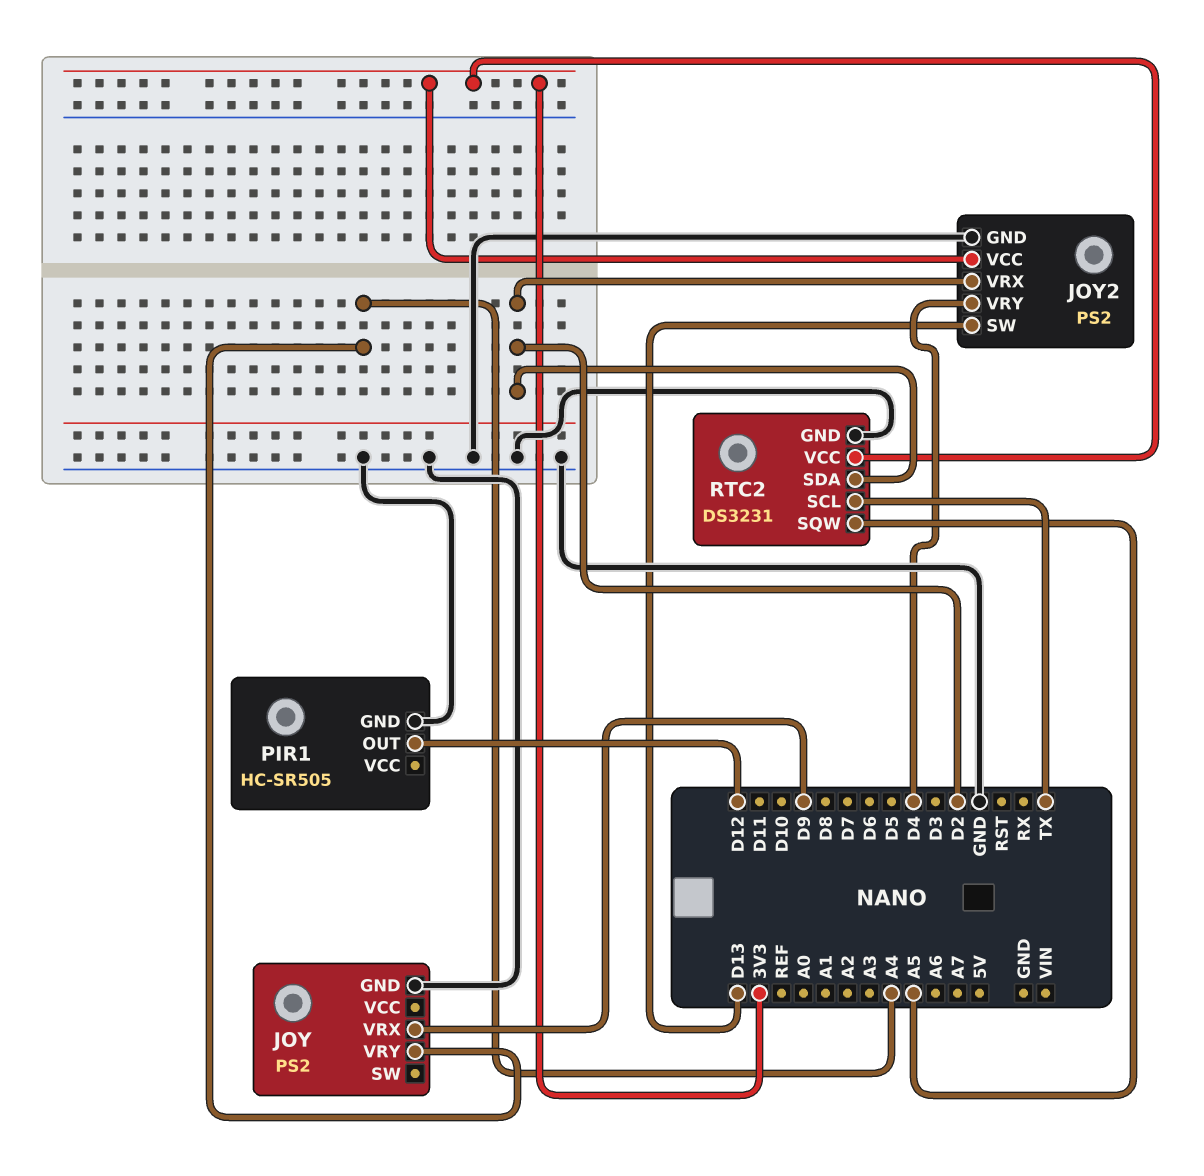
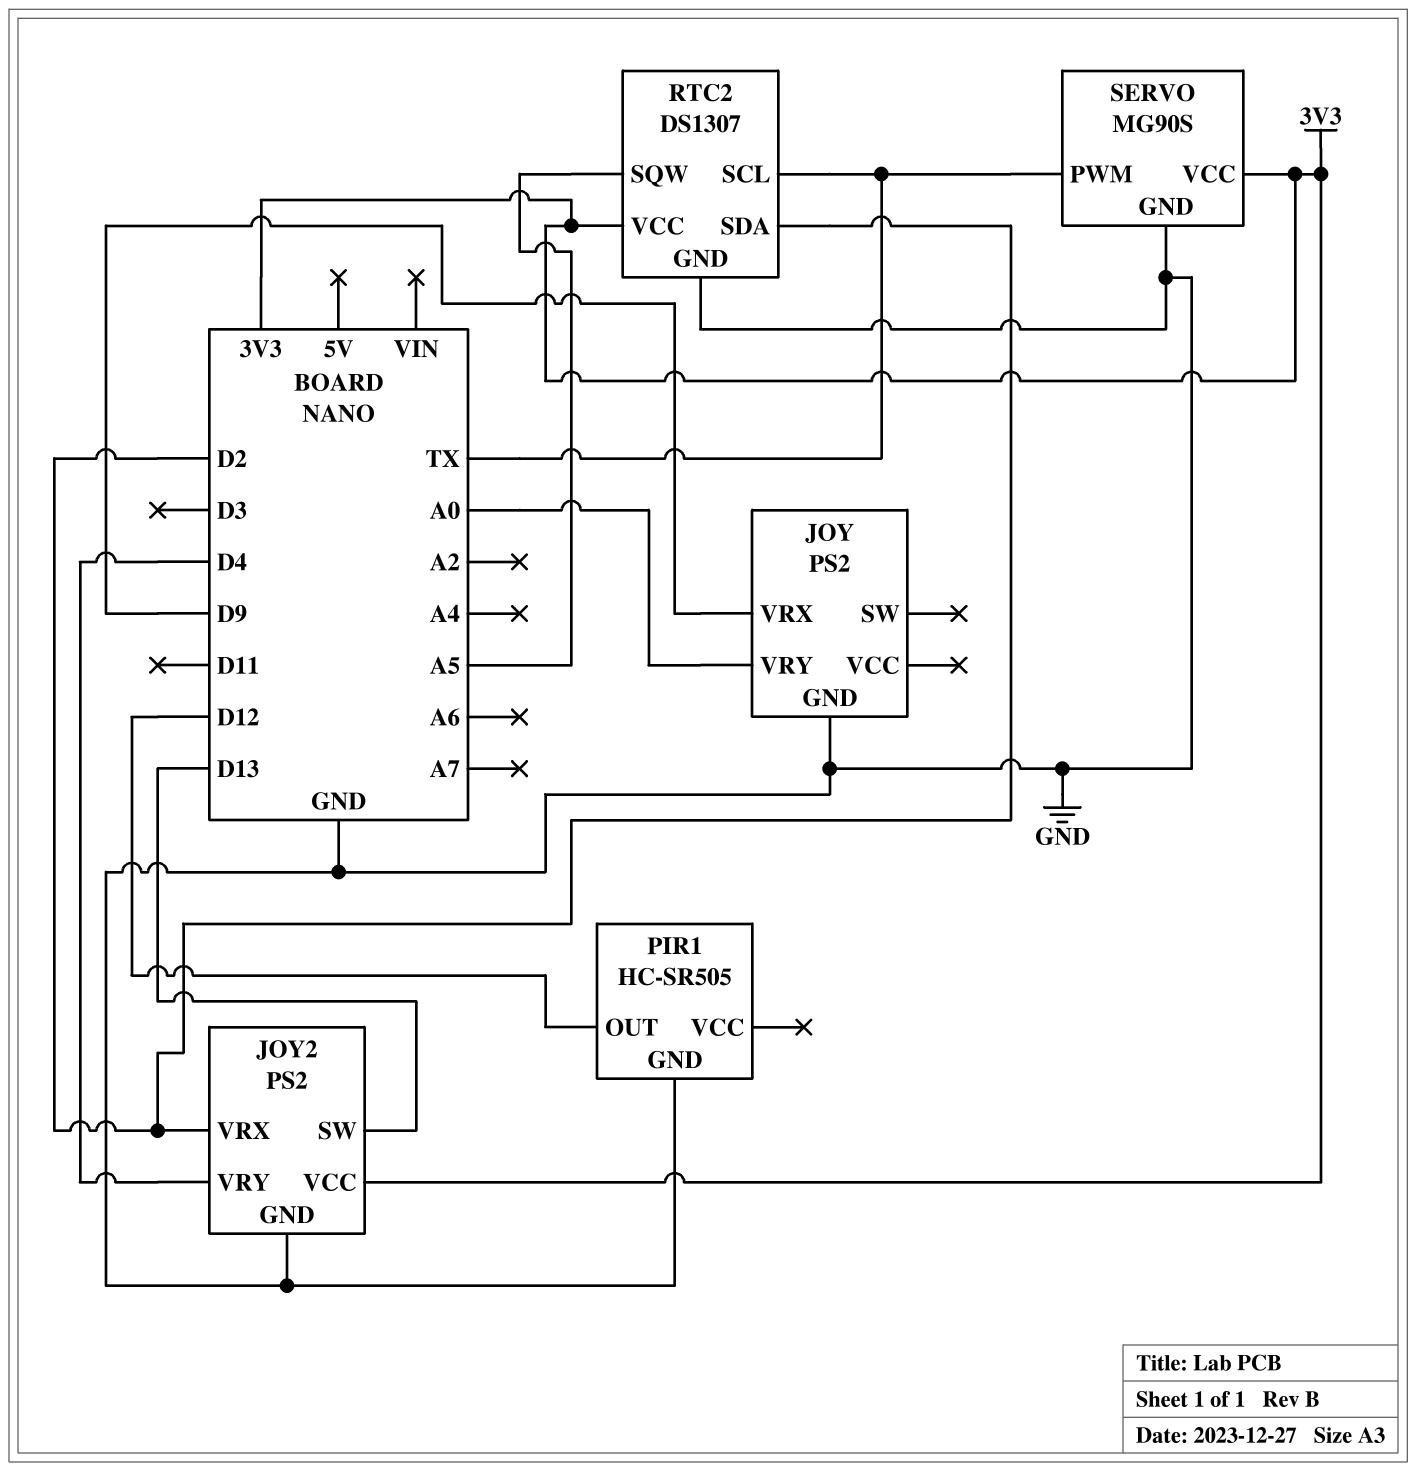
JOY pin VRY: A4 -> A0
RTC2: DS3231 -> DS1307
SERVO: none -> MG90S
SERVO pin GND: none -> GND
SERVO pin PWM: none -> TX
SERVO pin VCC: none -> 3V3

